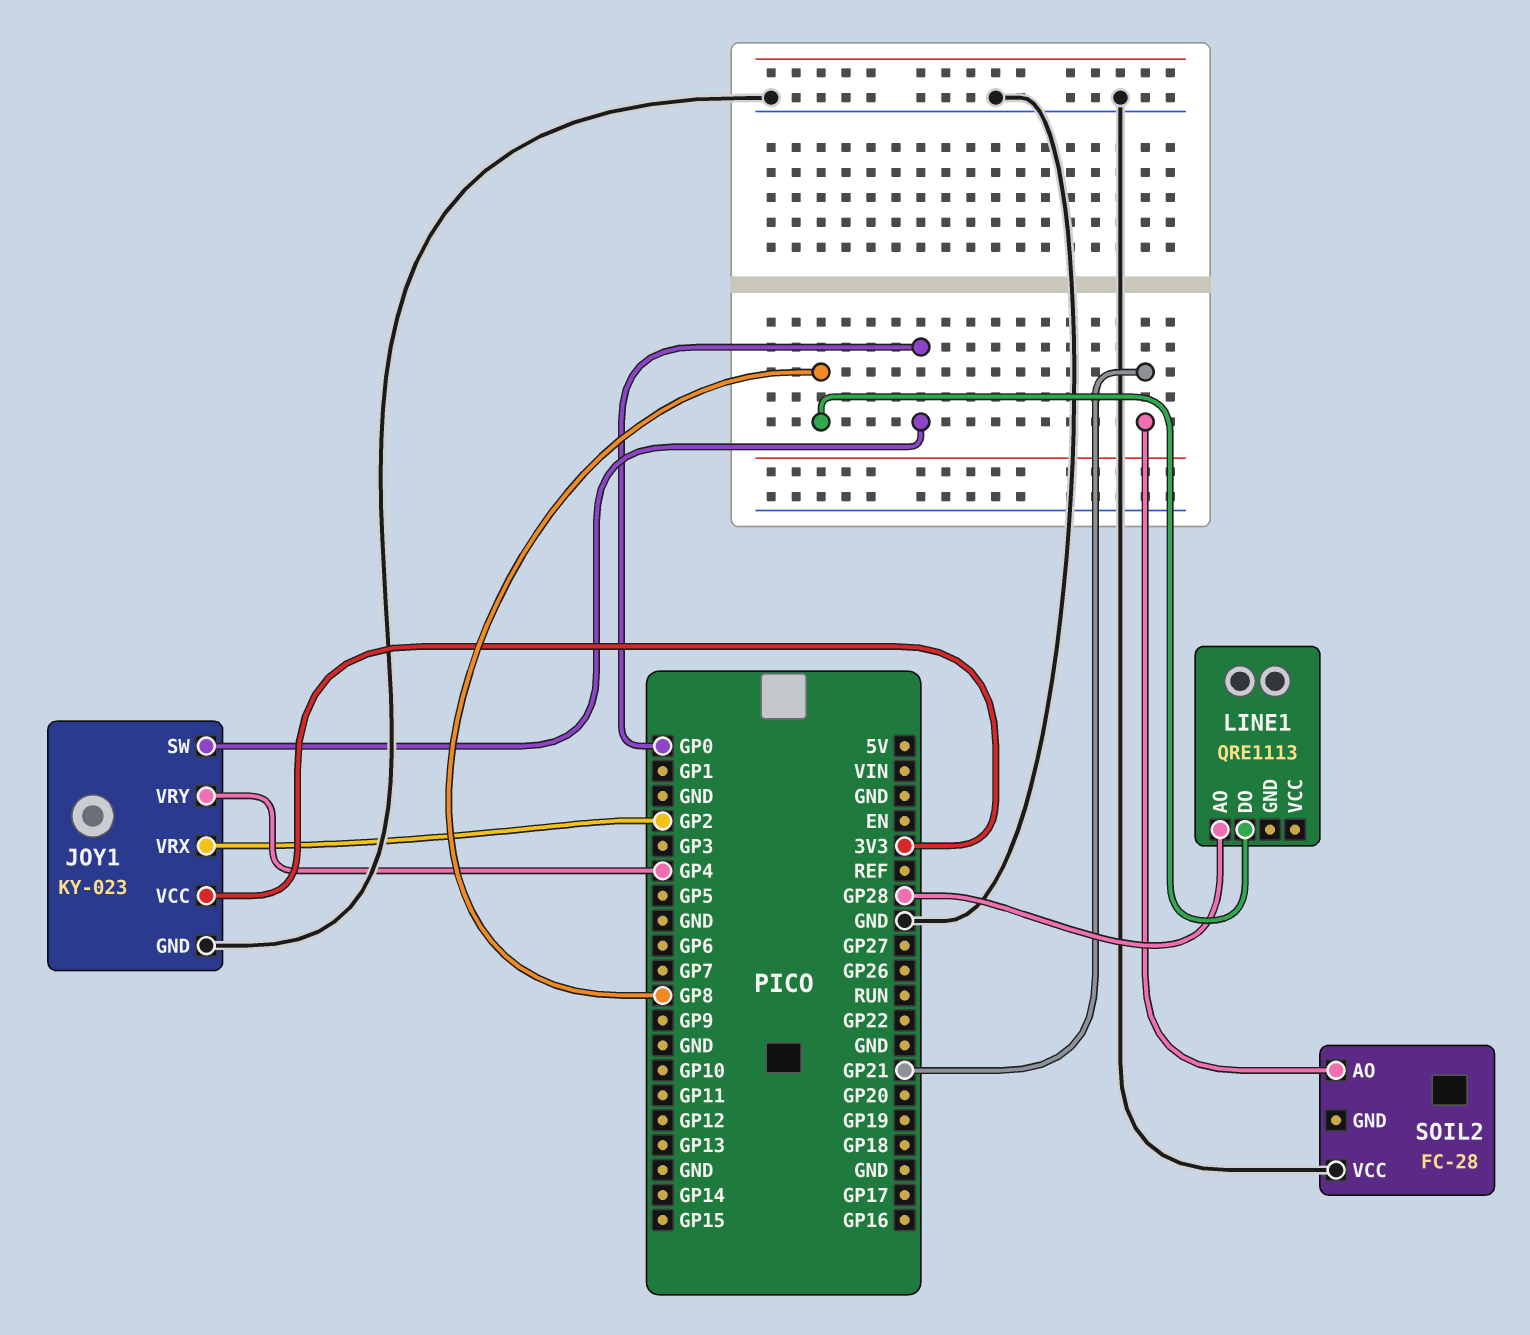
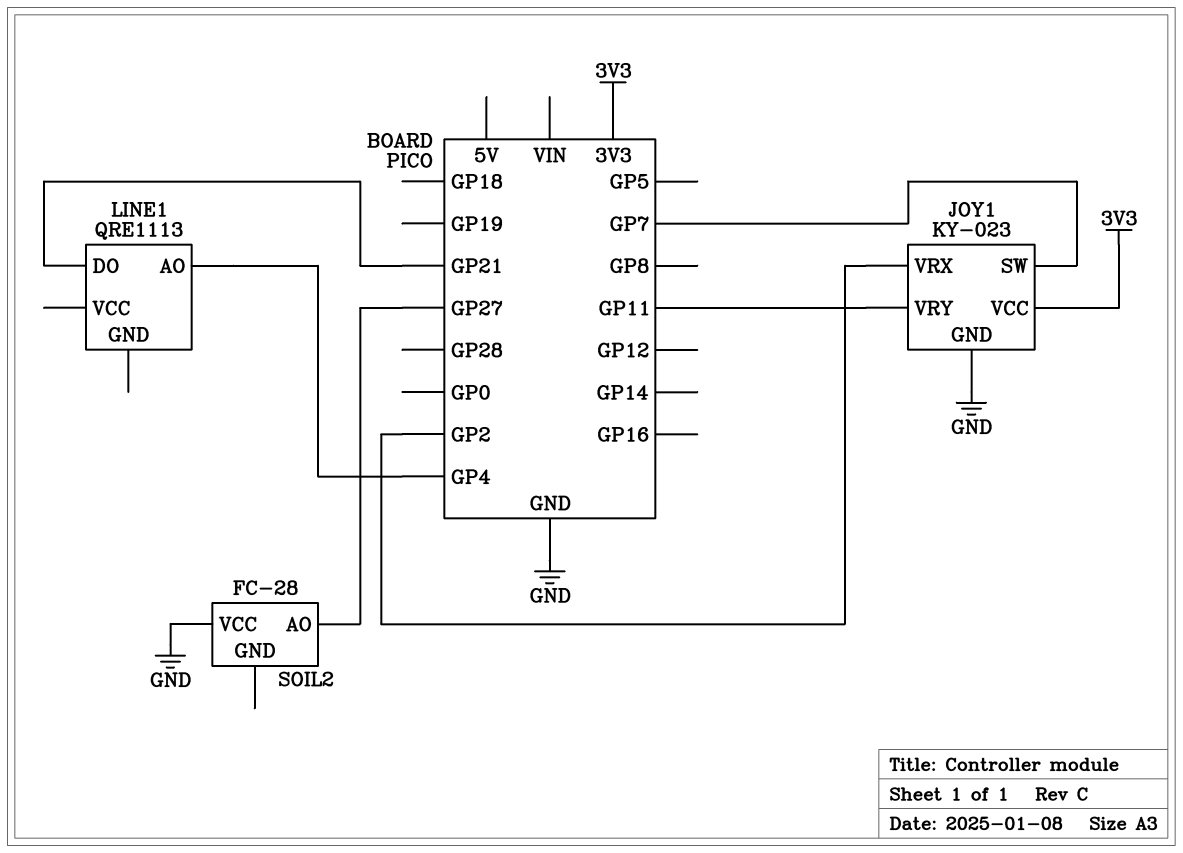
JOY1 pin SW: GP0 -> GP7
JOY1 pin VRY: GP4 -> GP11
LINE1 pin AO: GP28 -> GP4
LINE1 pin DO: GP8 -> GP21
SOIL2 pin AO: GP21 -> GP27

